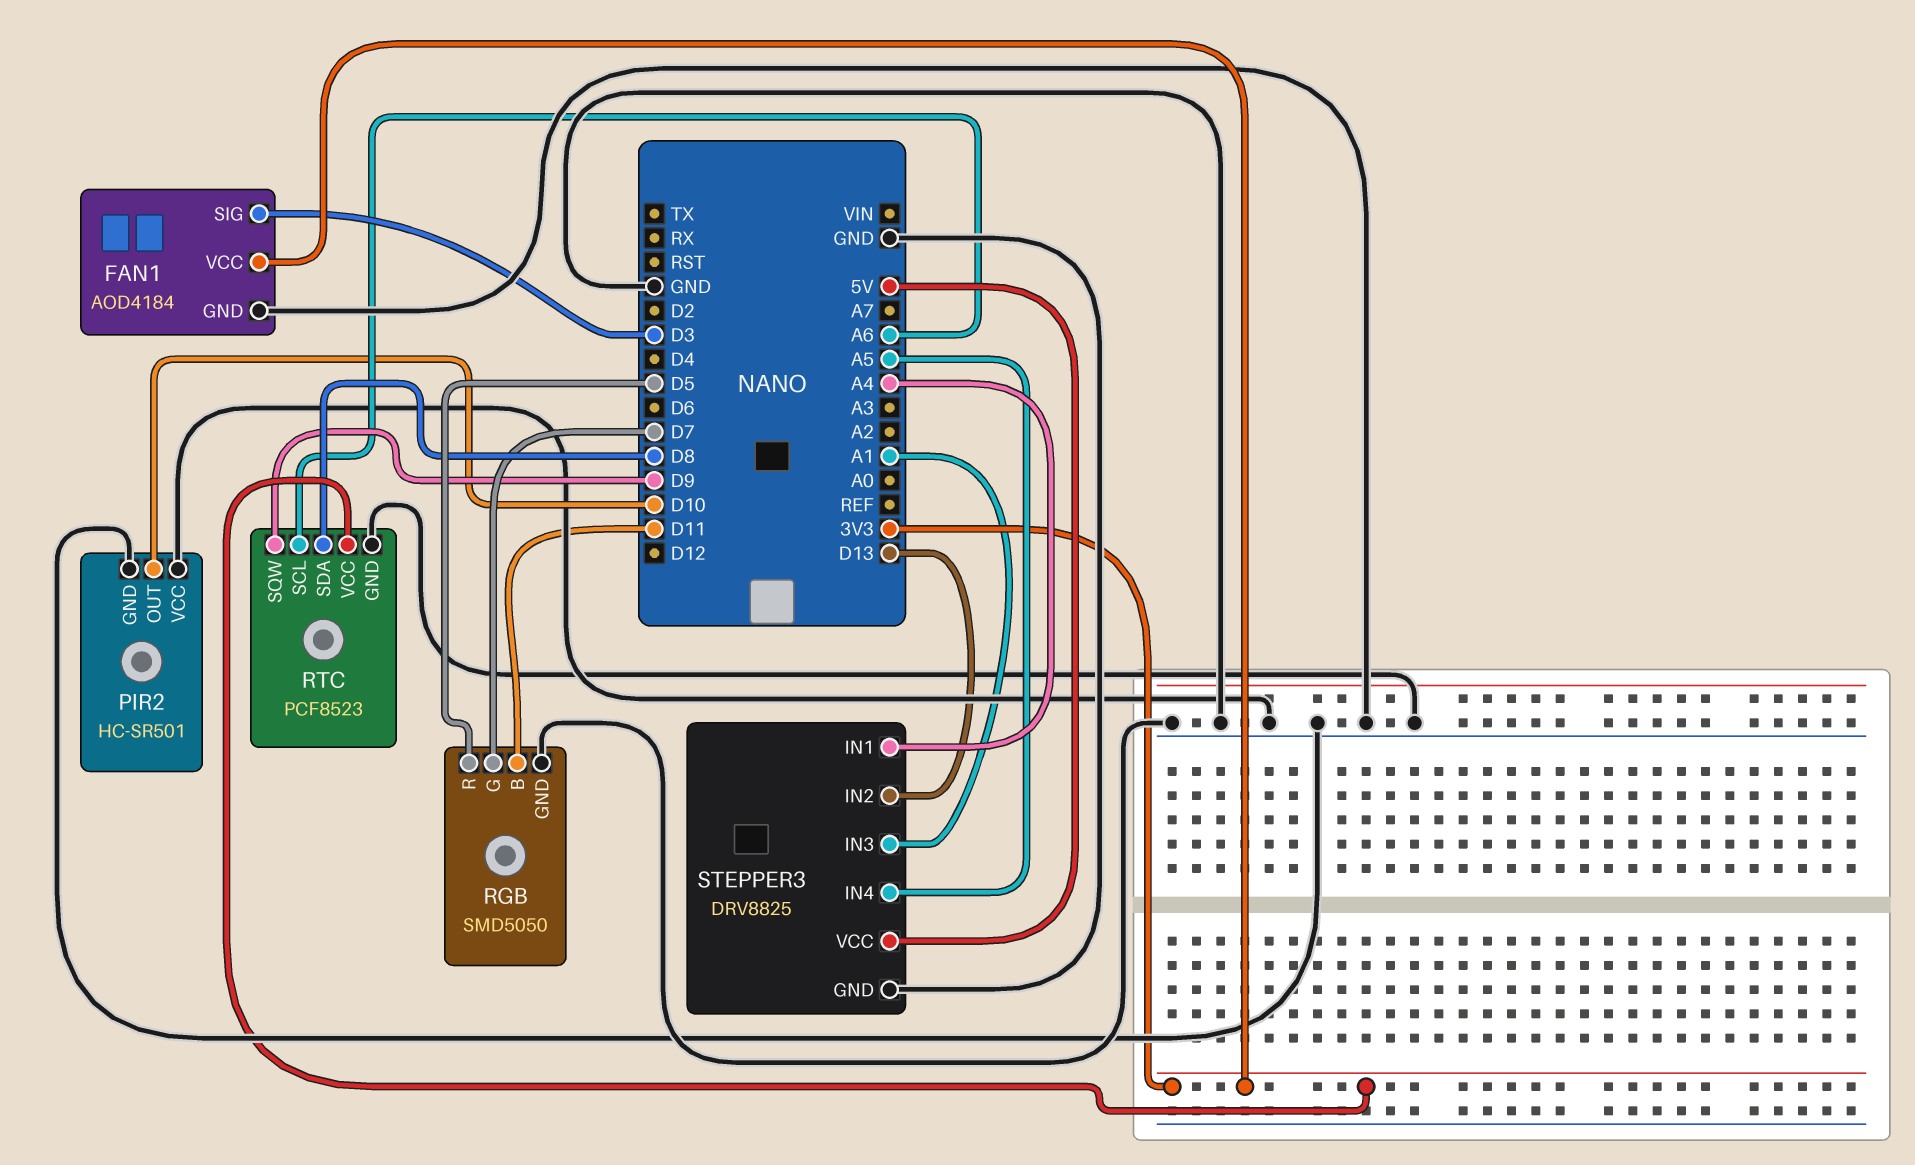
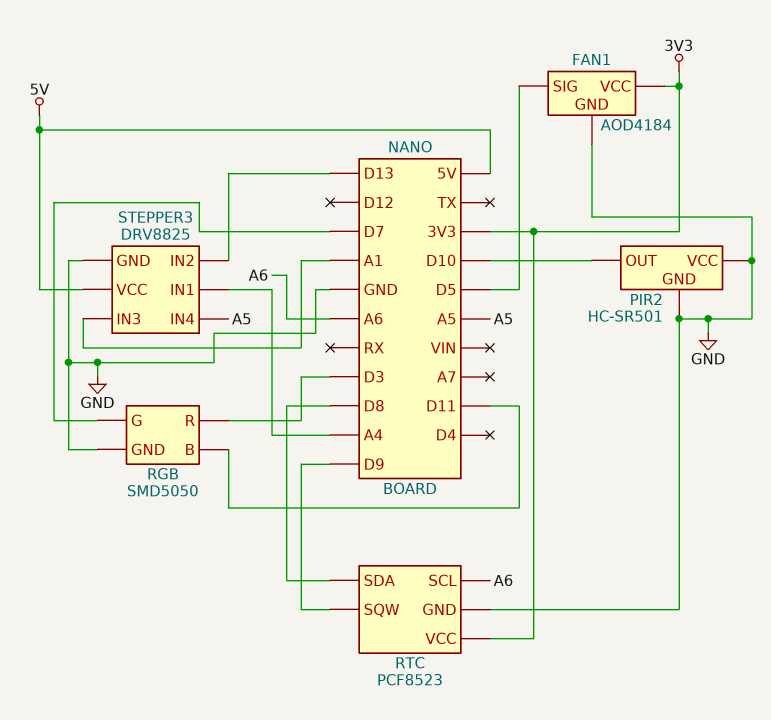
FAN1 pin SIG: D3 -> D5
RGB pin R: D5 -> D3

